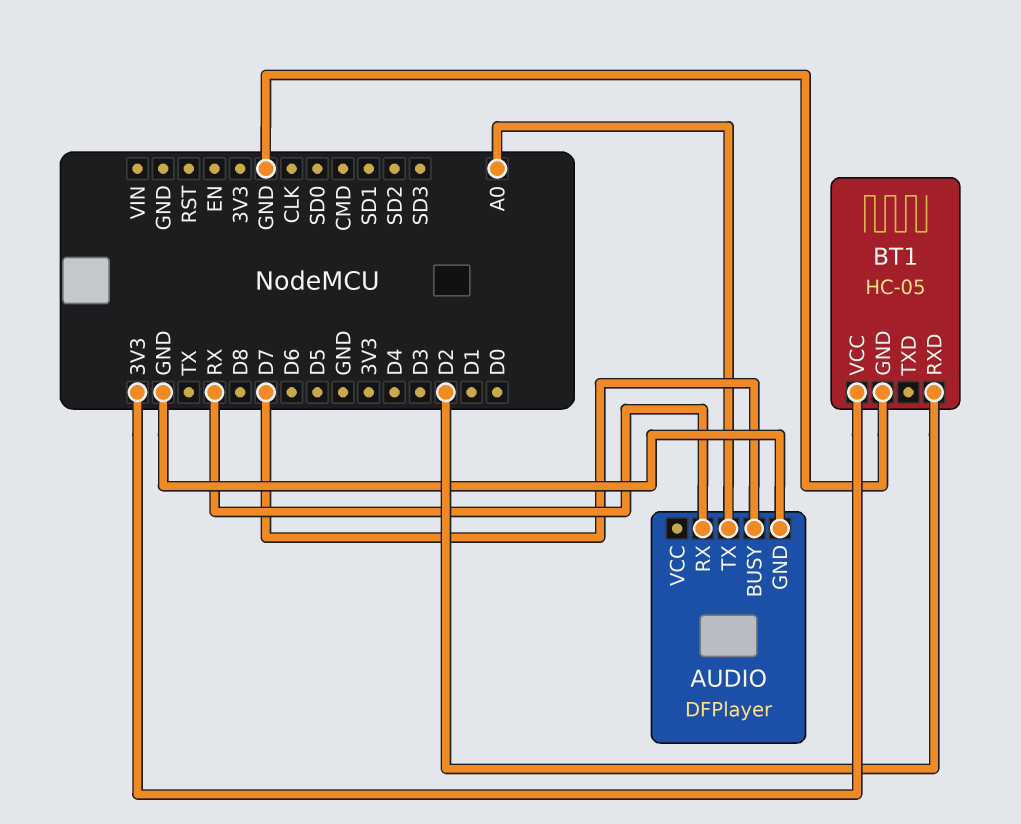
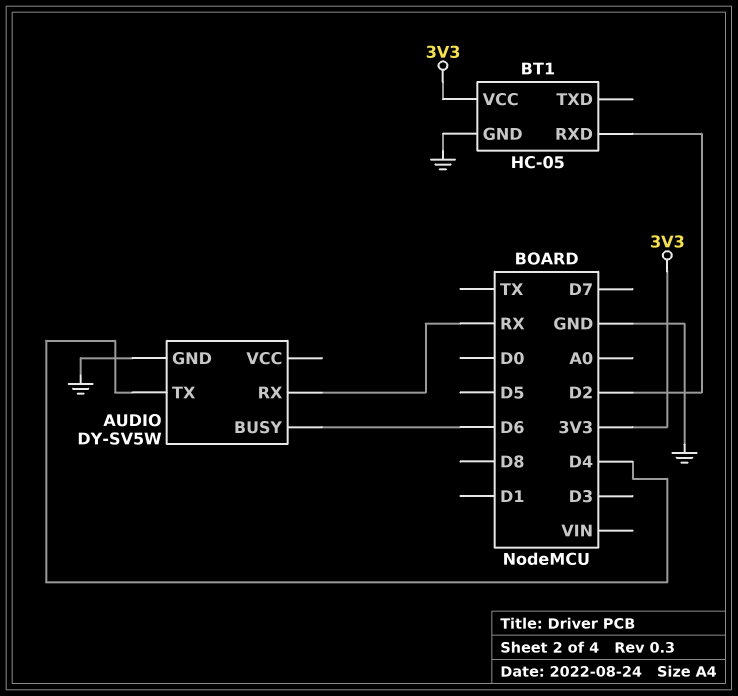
AUDIO: DFPlayer -> DY-SV5W
AUDIO pin BUSY: D7 -> D6
AUDIO pin TX: A0 -> D4

